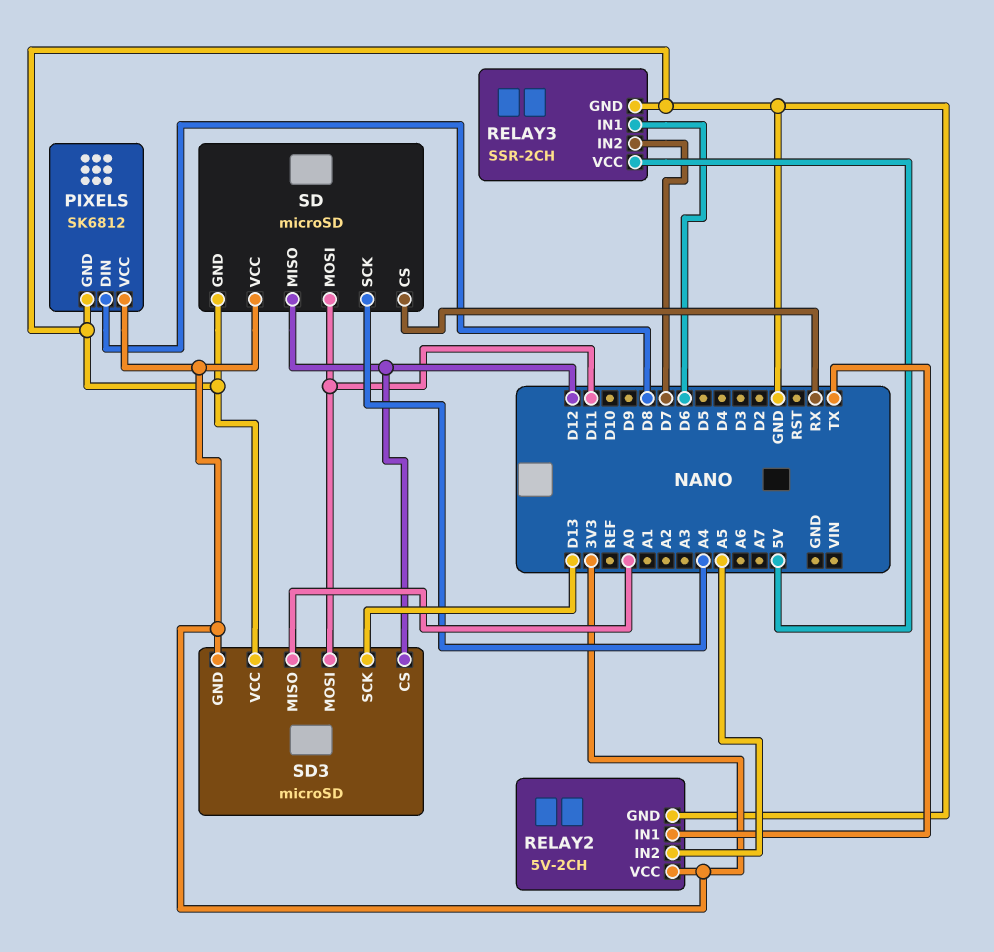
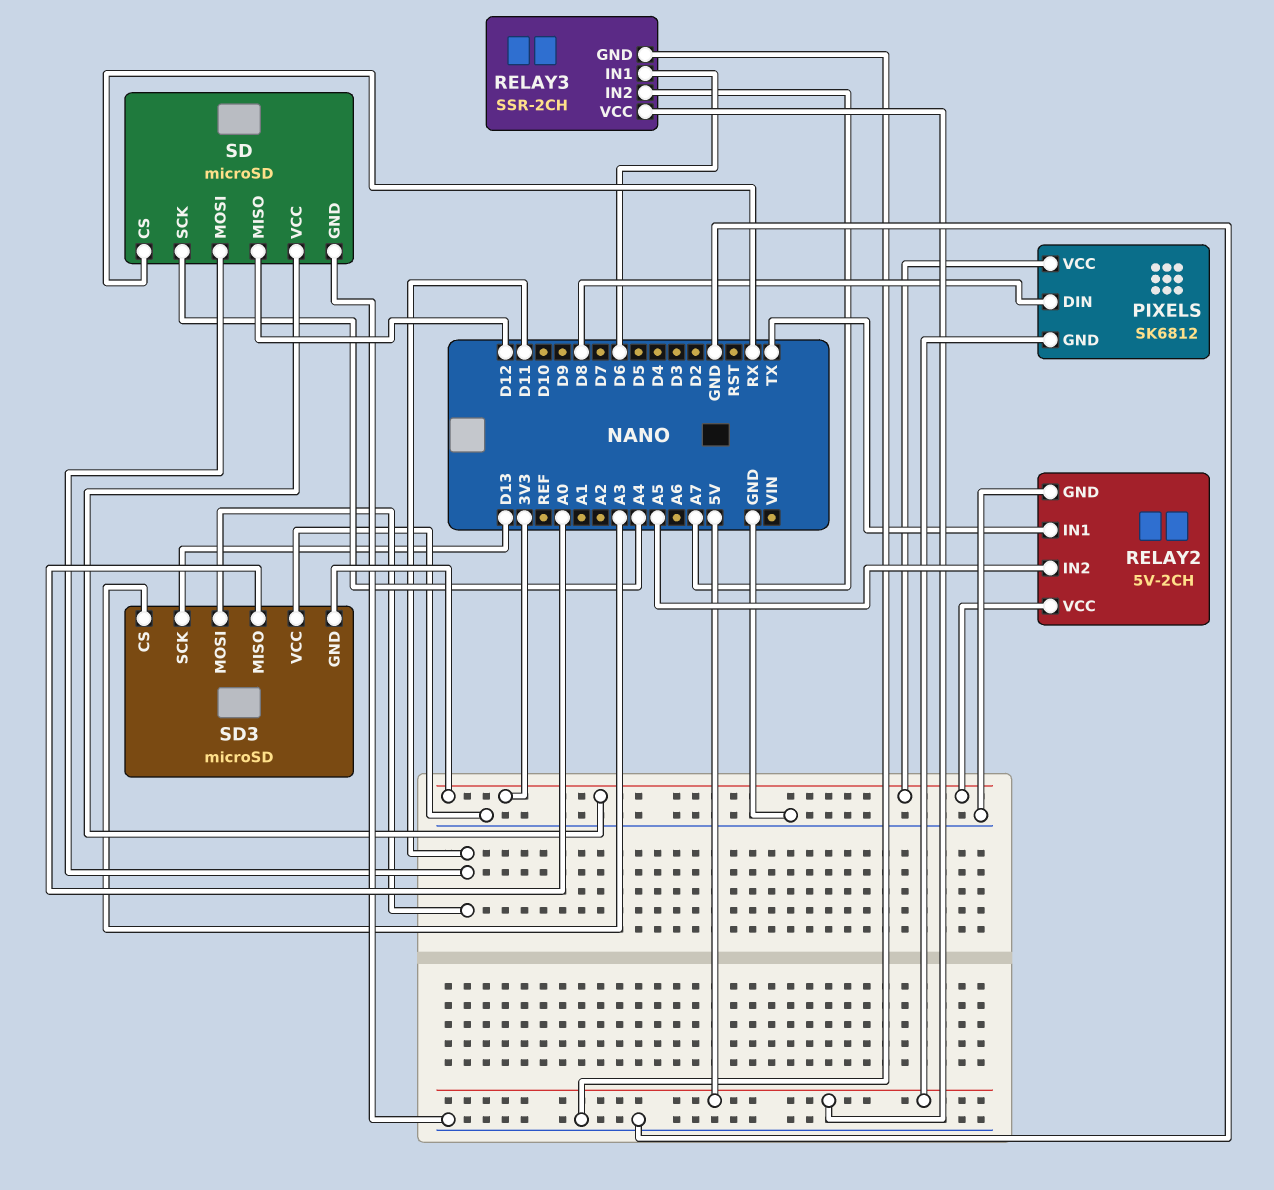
PIXELS pin GND: GND -> 5V
RELAY3 pin IN2: D7 -> A7
SD3 pin CS: D12 -> A3

